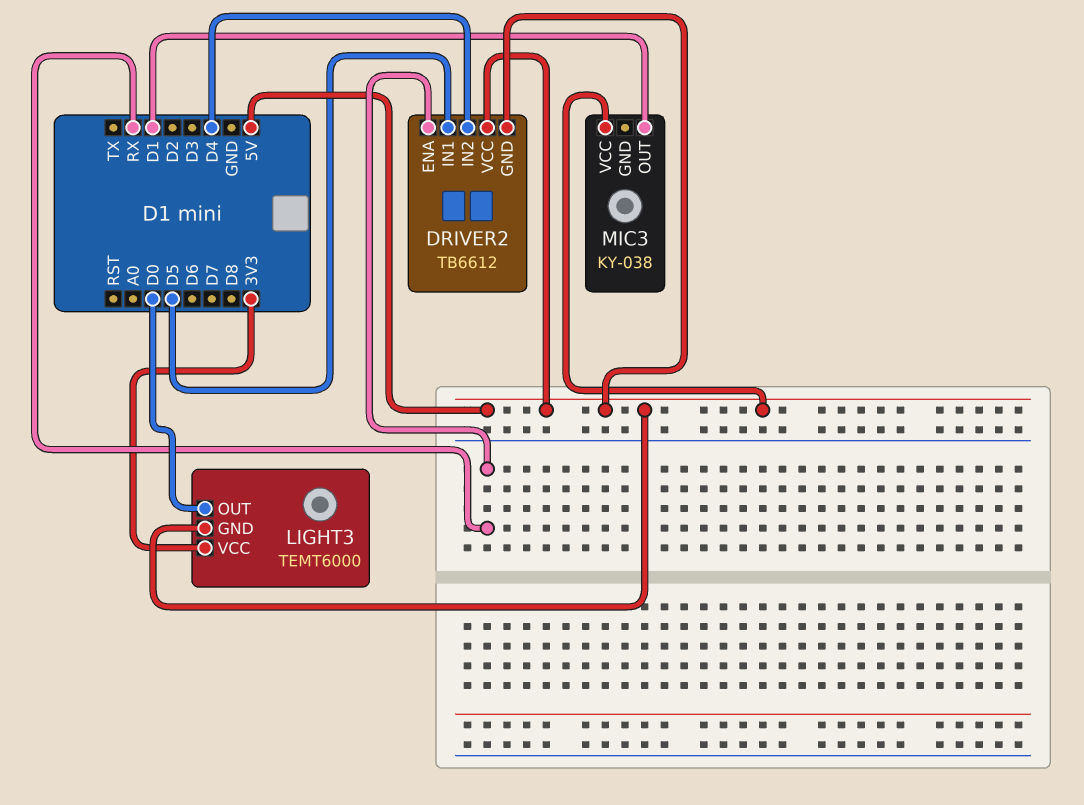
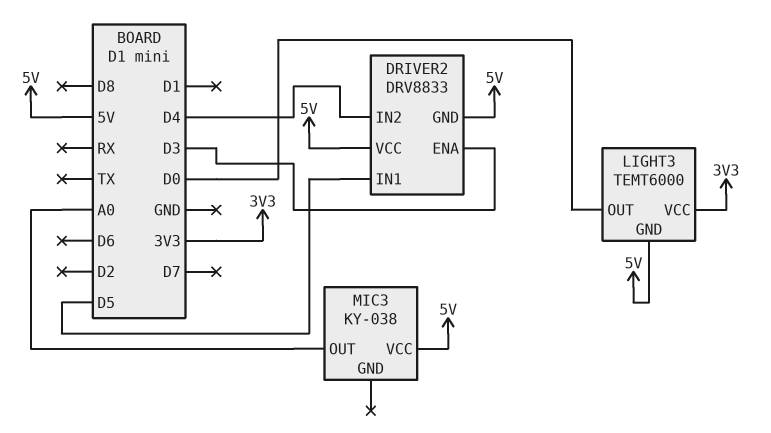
DRIVER2: TB6612 -> DRV8833
DRIVER2 pin ENA: RX -> D3
MIC3 pin OUT: D1 -> A0

